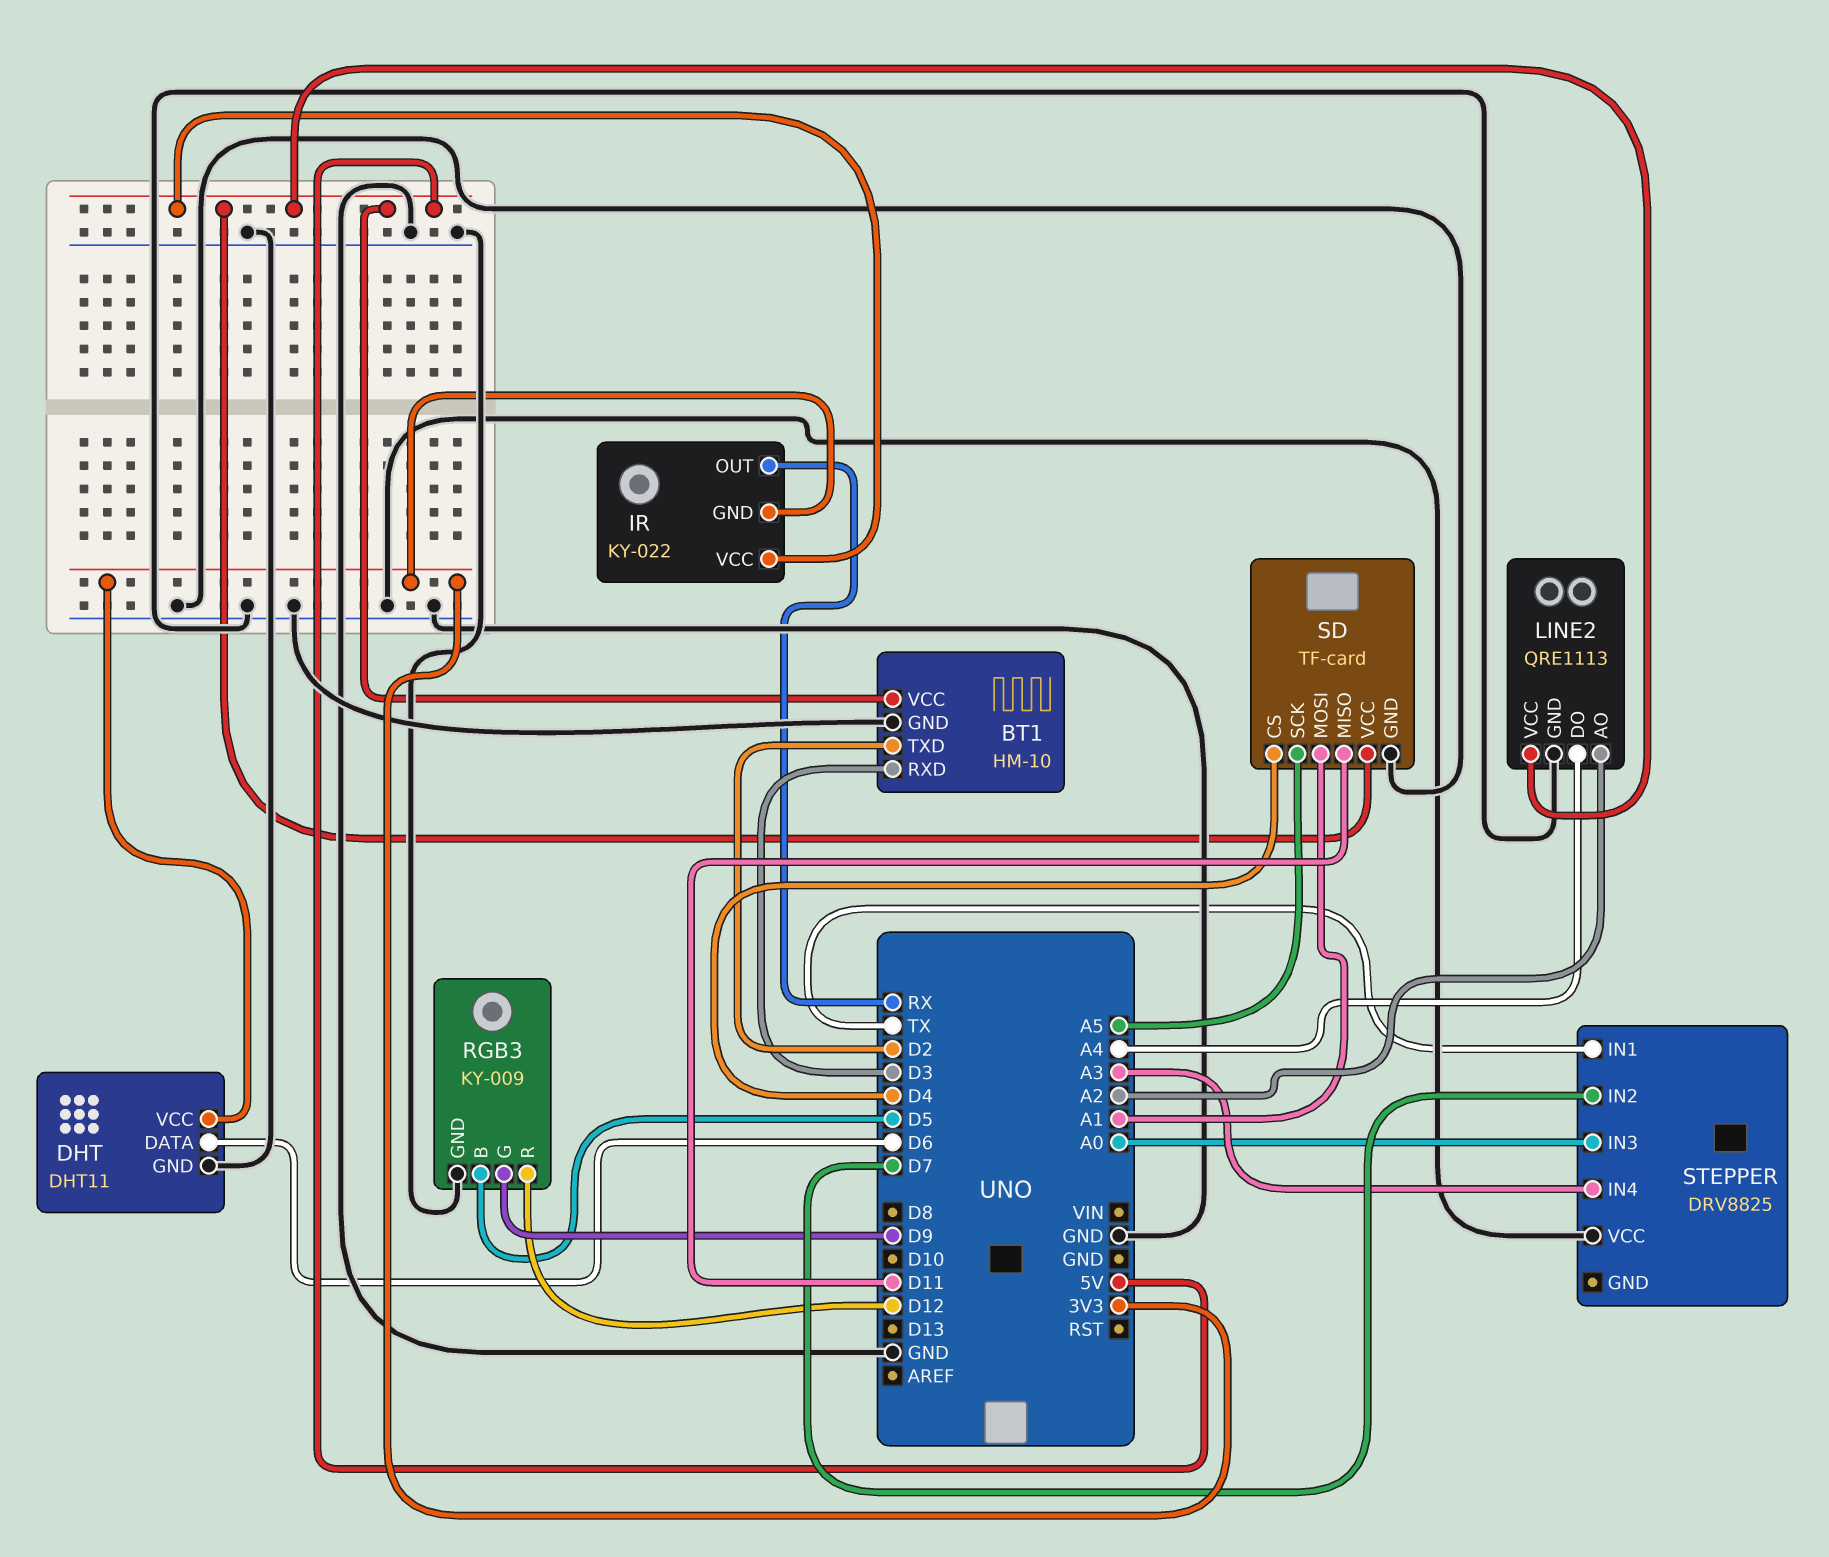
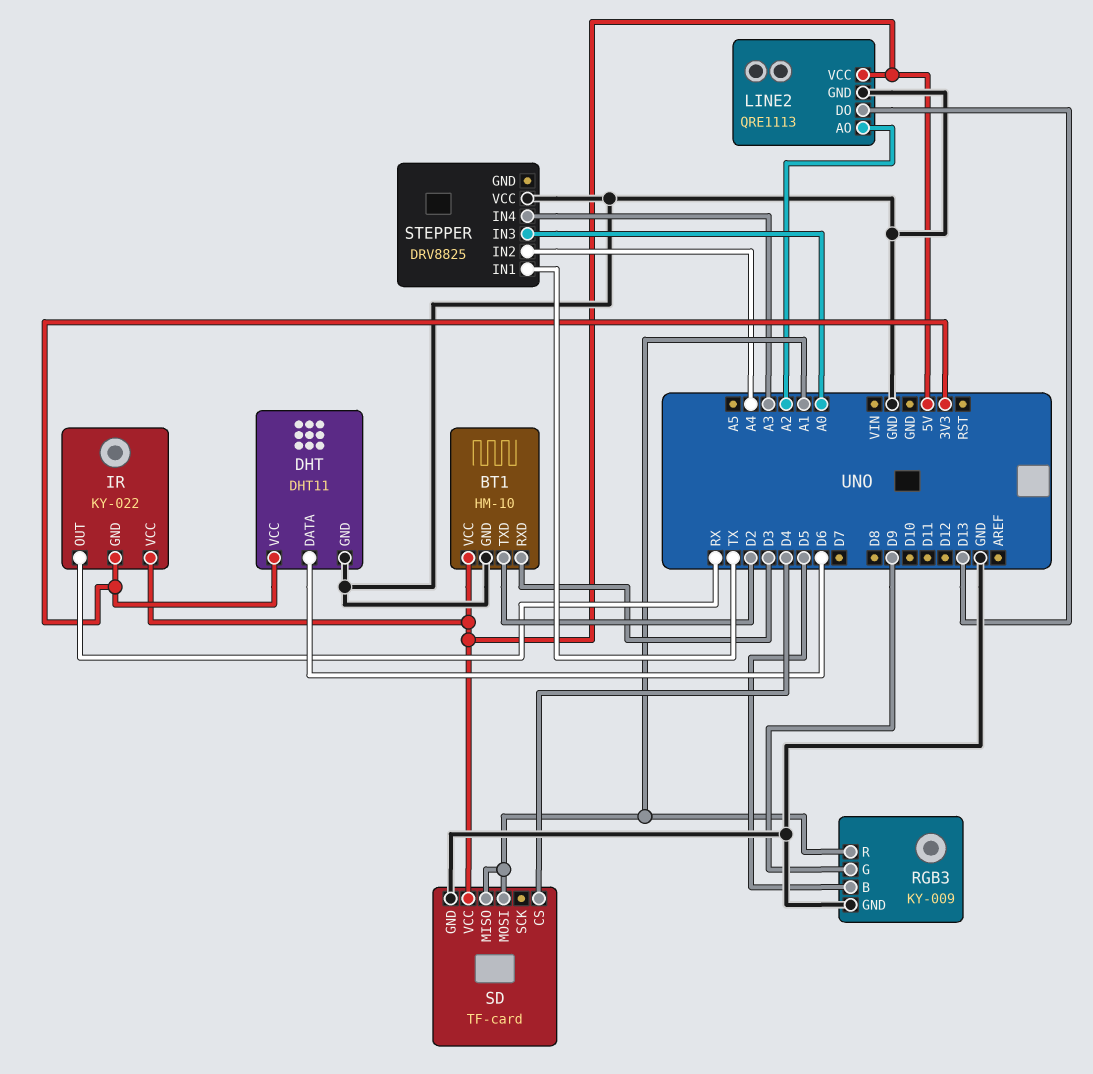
LINE2 pin DO: A4 -> D13
RGB3 pin R: D12 -> A1
SD pin MISO: D11 -> A1
SD pin SCK: A5 -> none
STEPPER pin IN2: D7 -> A4

